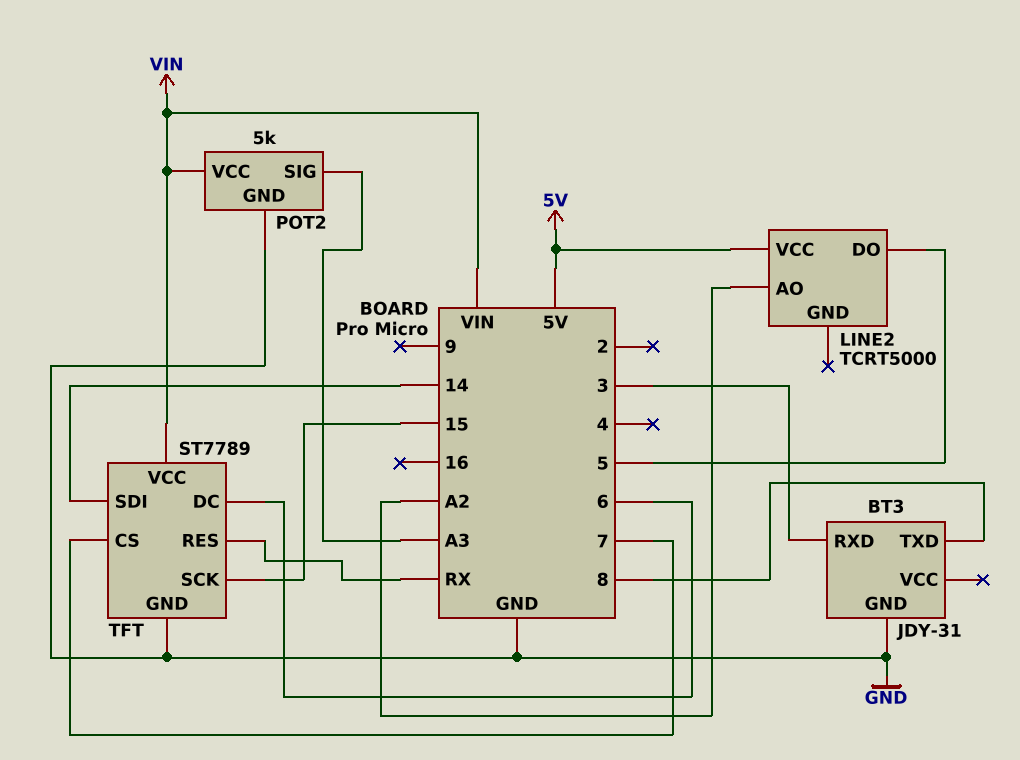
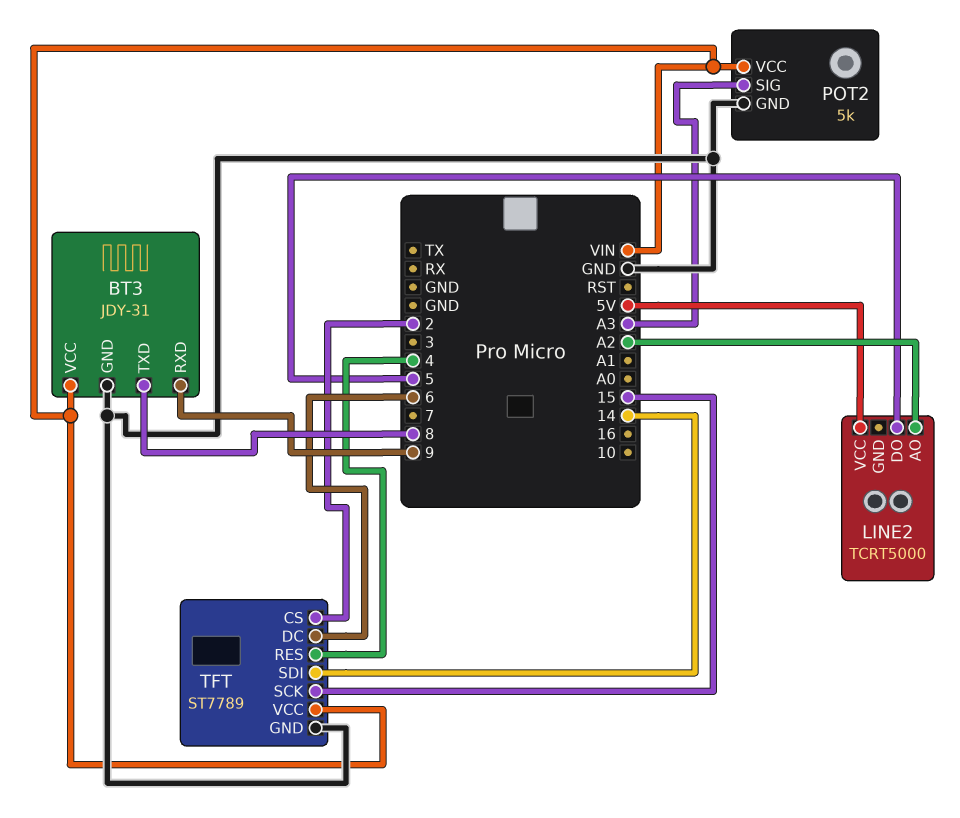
BT3 pin RXD: 3 -> 9
BT3 pin VCC: none -> VIN
TFT pin CS: 7 -> 2
TFT pin RES: RX -> 4

